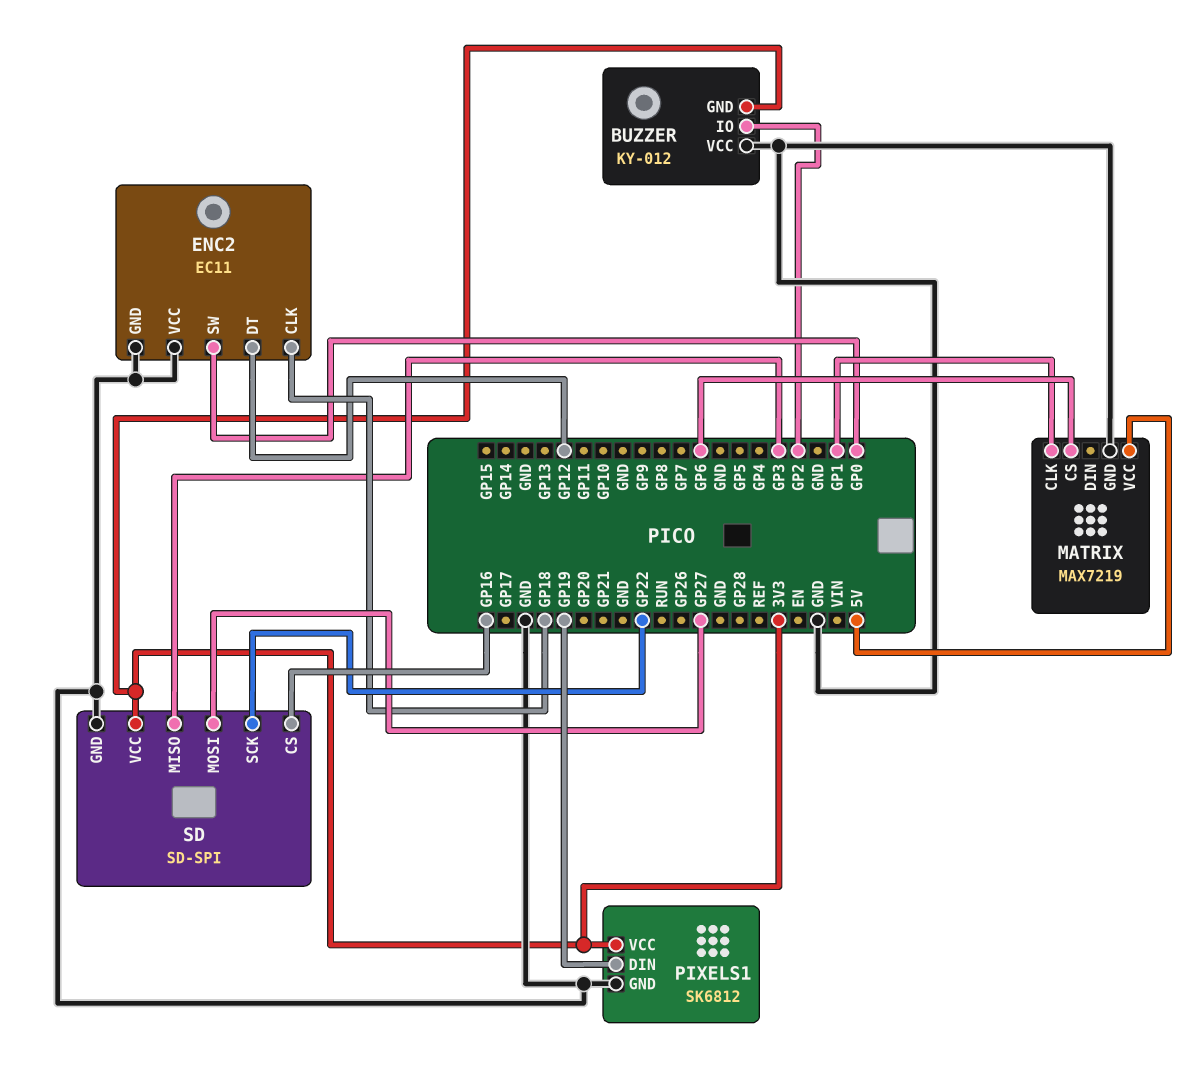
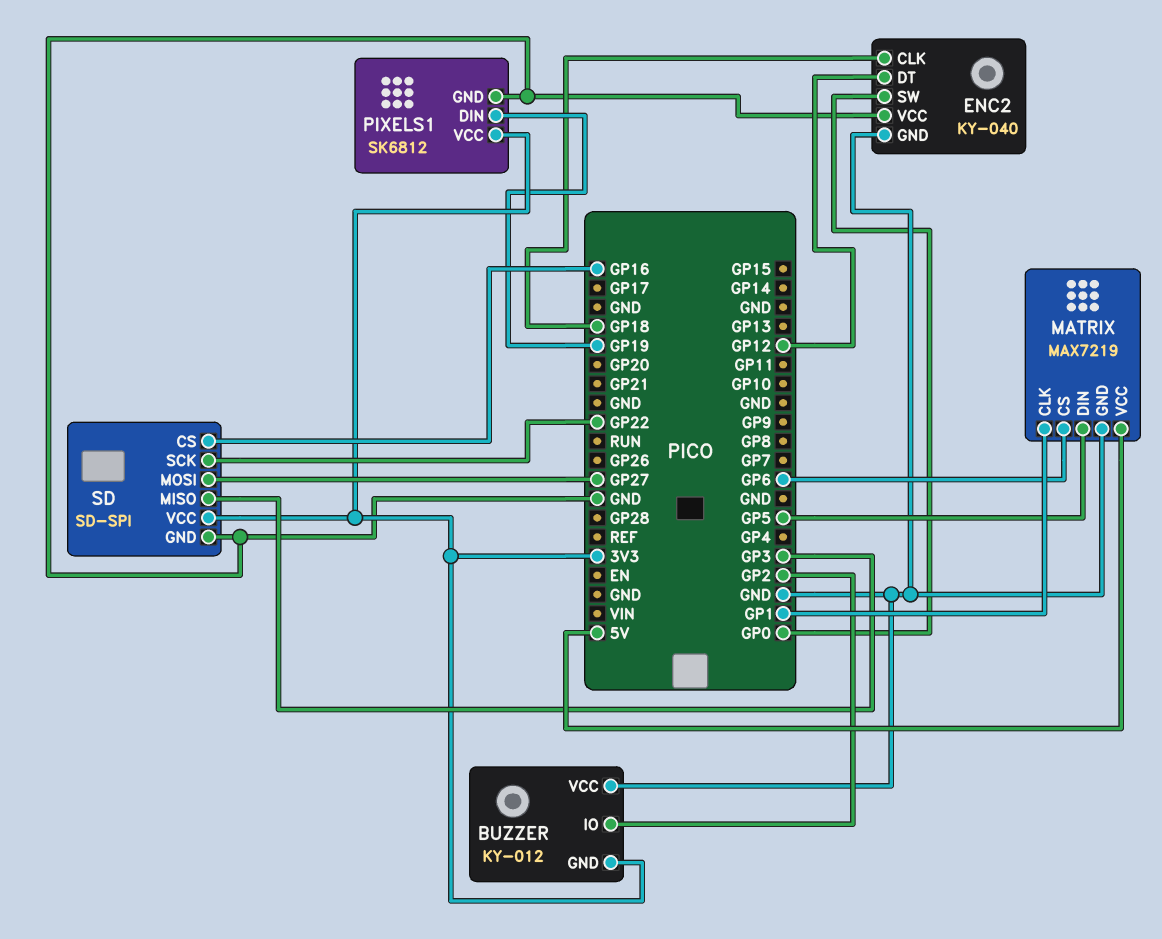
ENC2: EC11 -> KY-040
MATRIX pin DIN: none -> GP5

